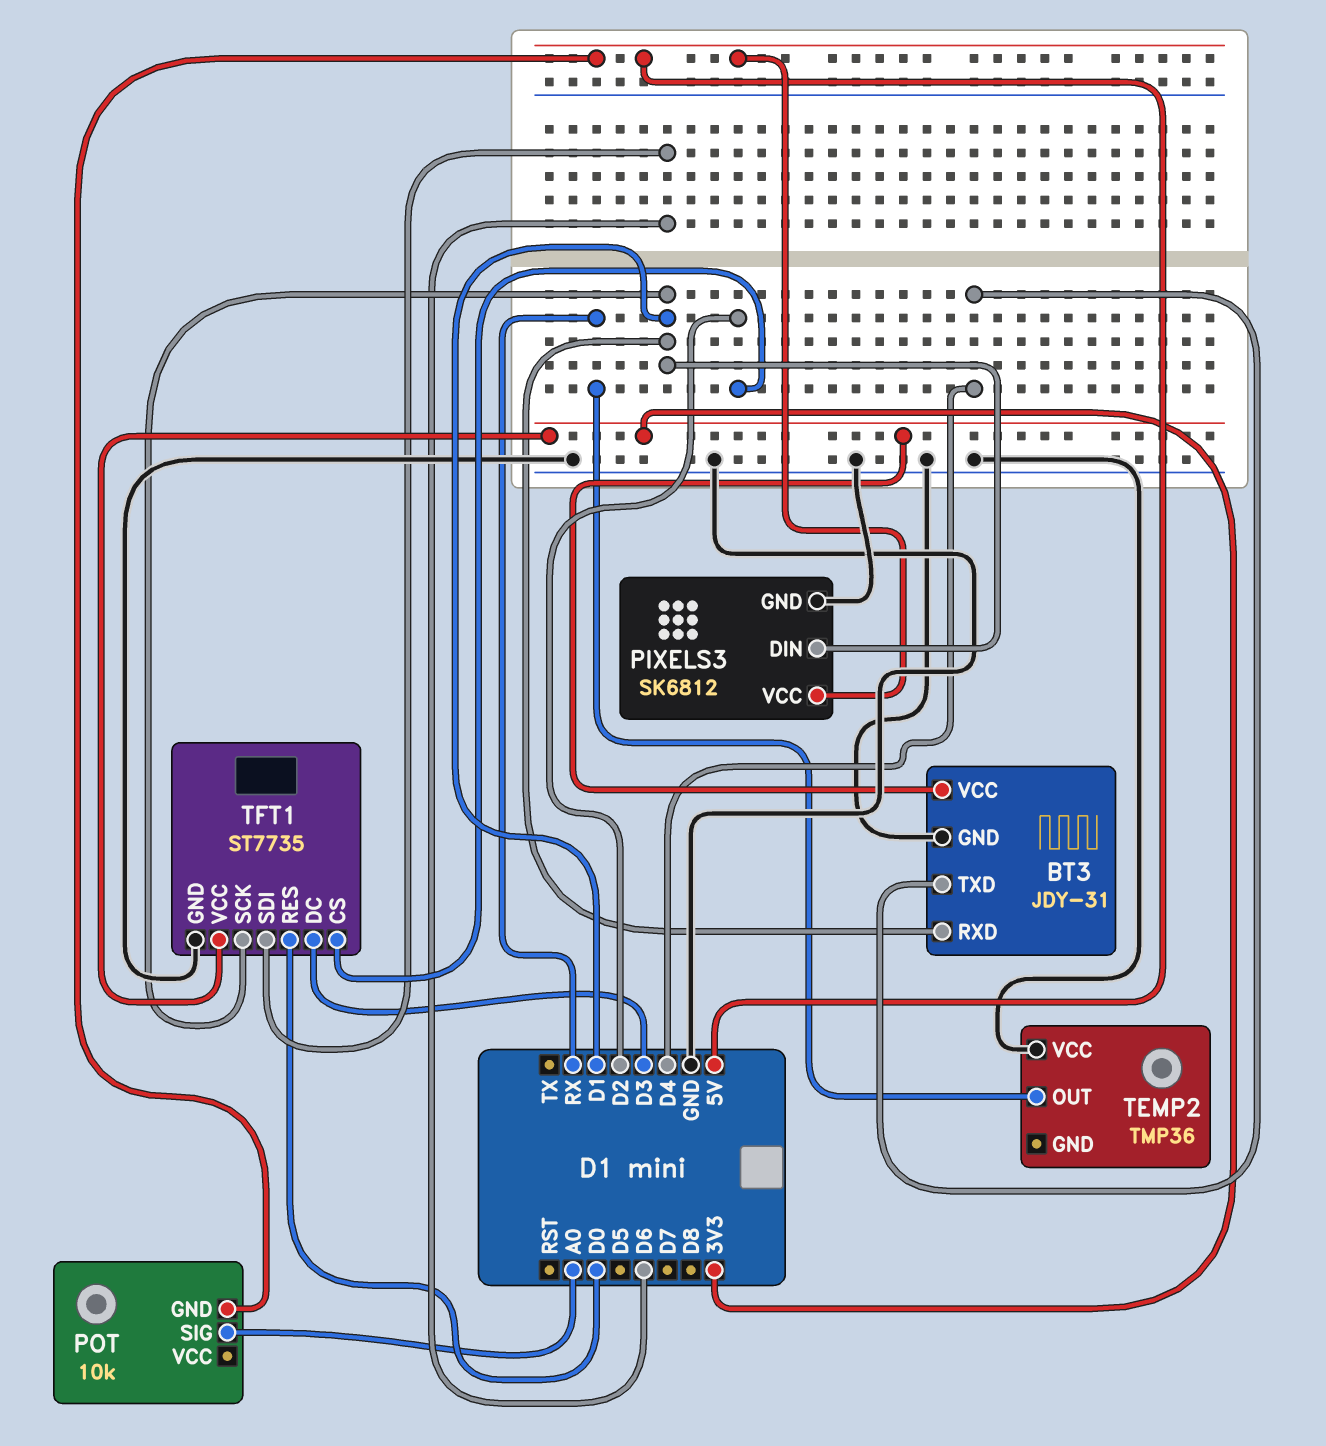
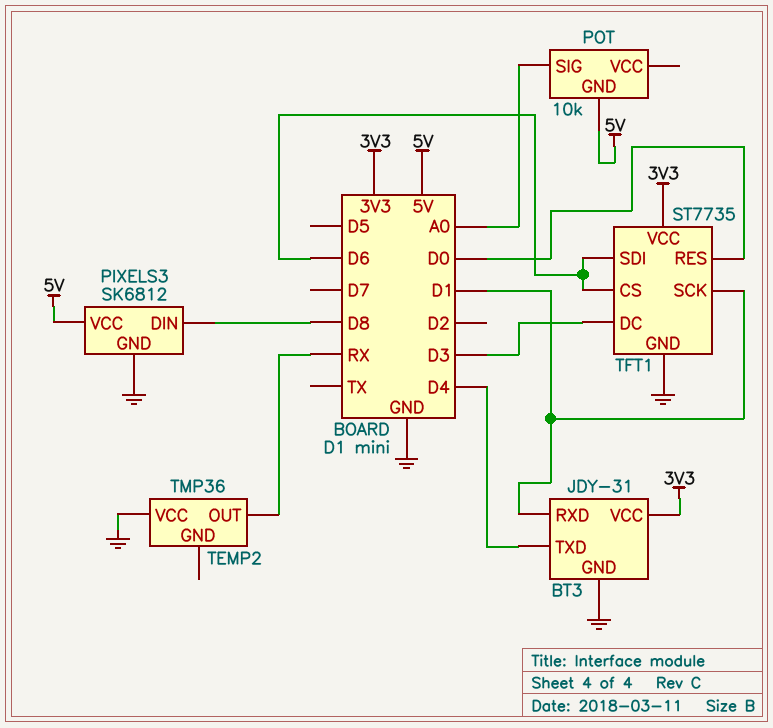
PIXELS3 pin DIN: D1 -> D8
TFT1 pin CS: D2 -> D6

